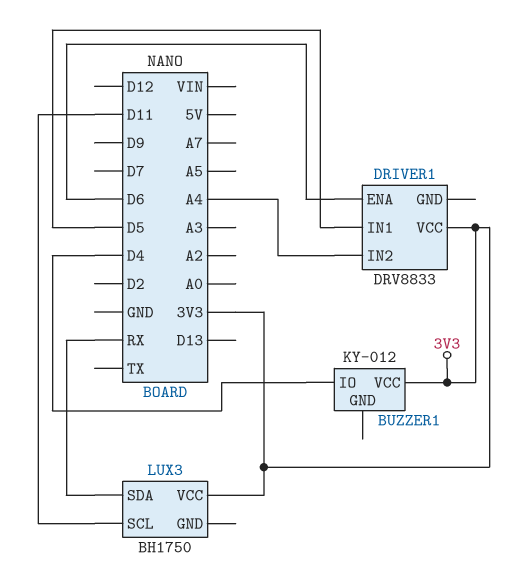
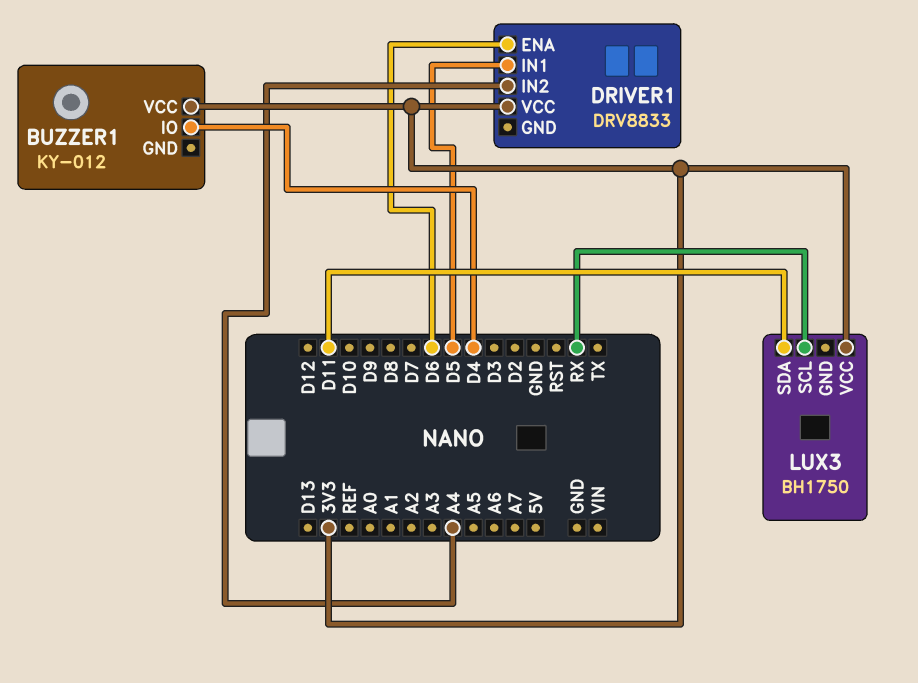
LUX3 pin SCL: D11 -> RX
LUX3 pin SDA: RX -> D11

